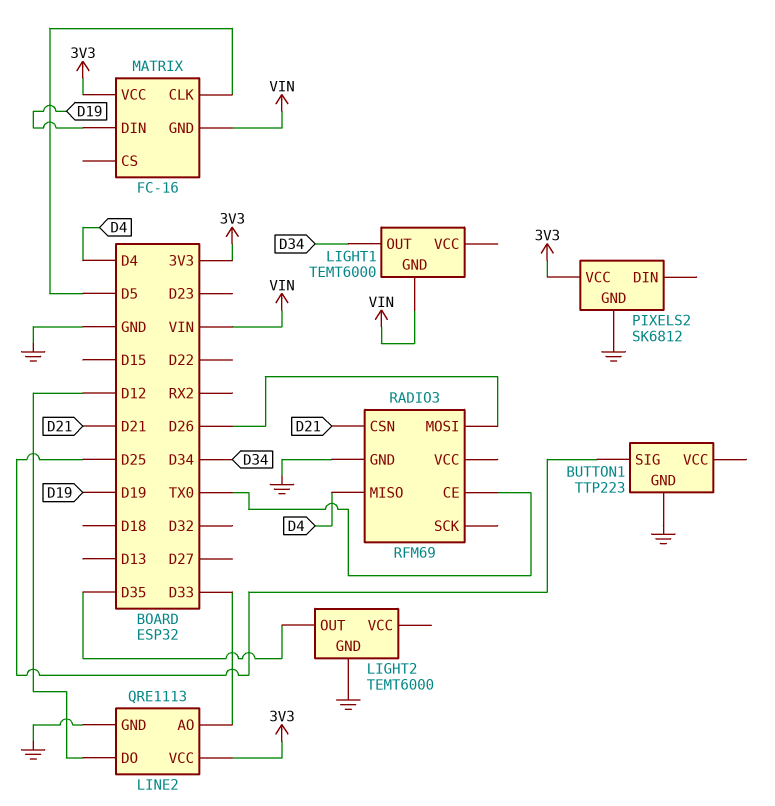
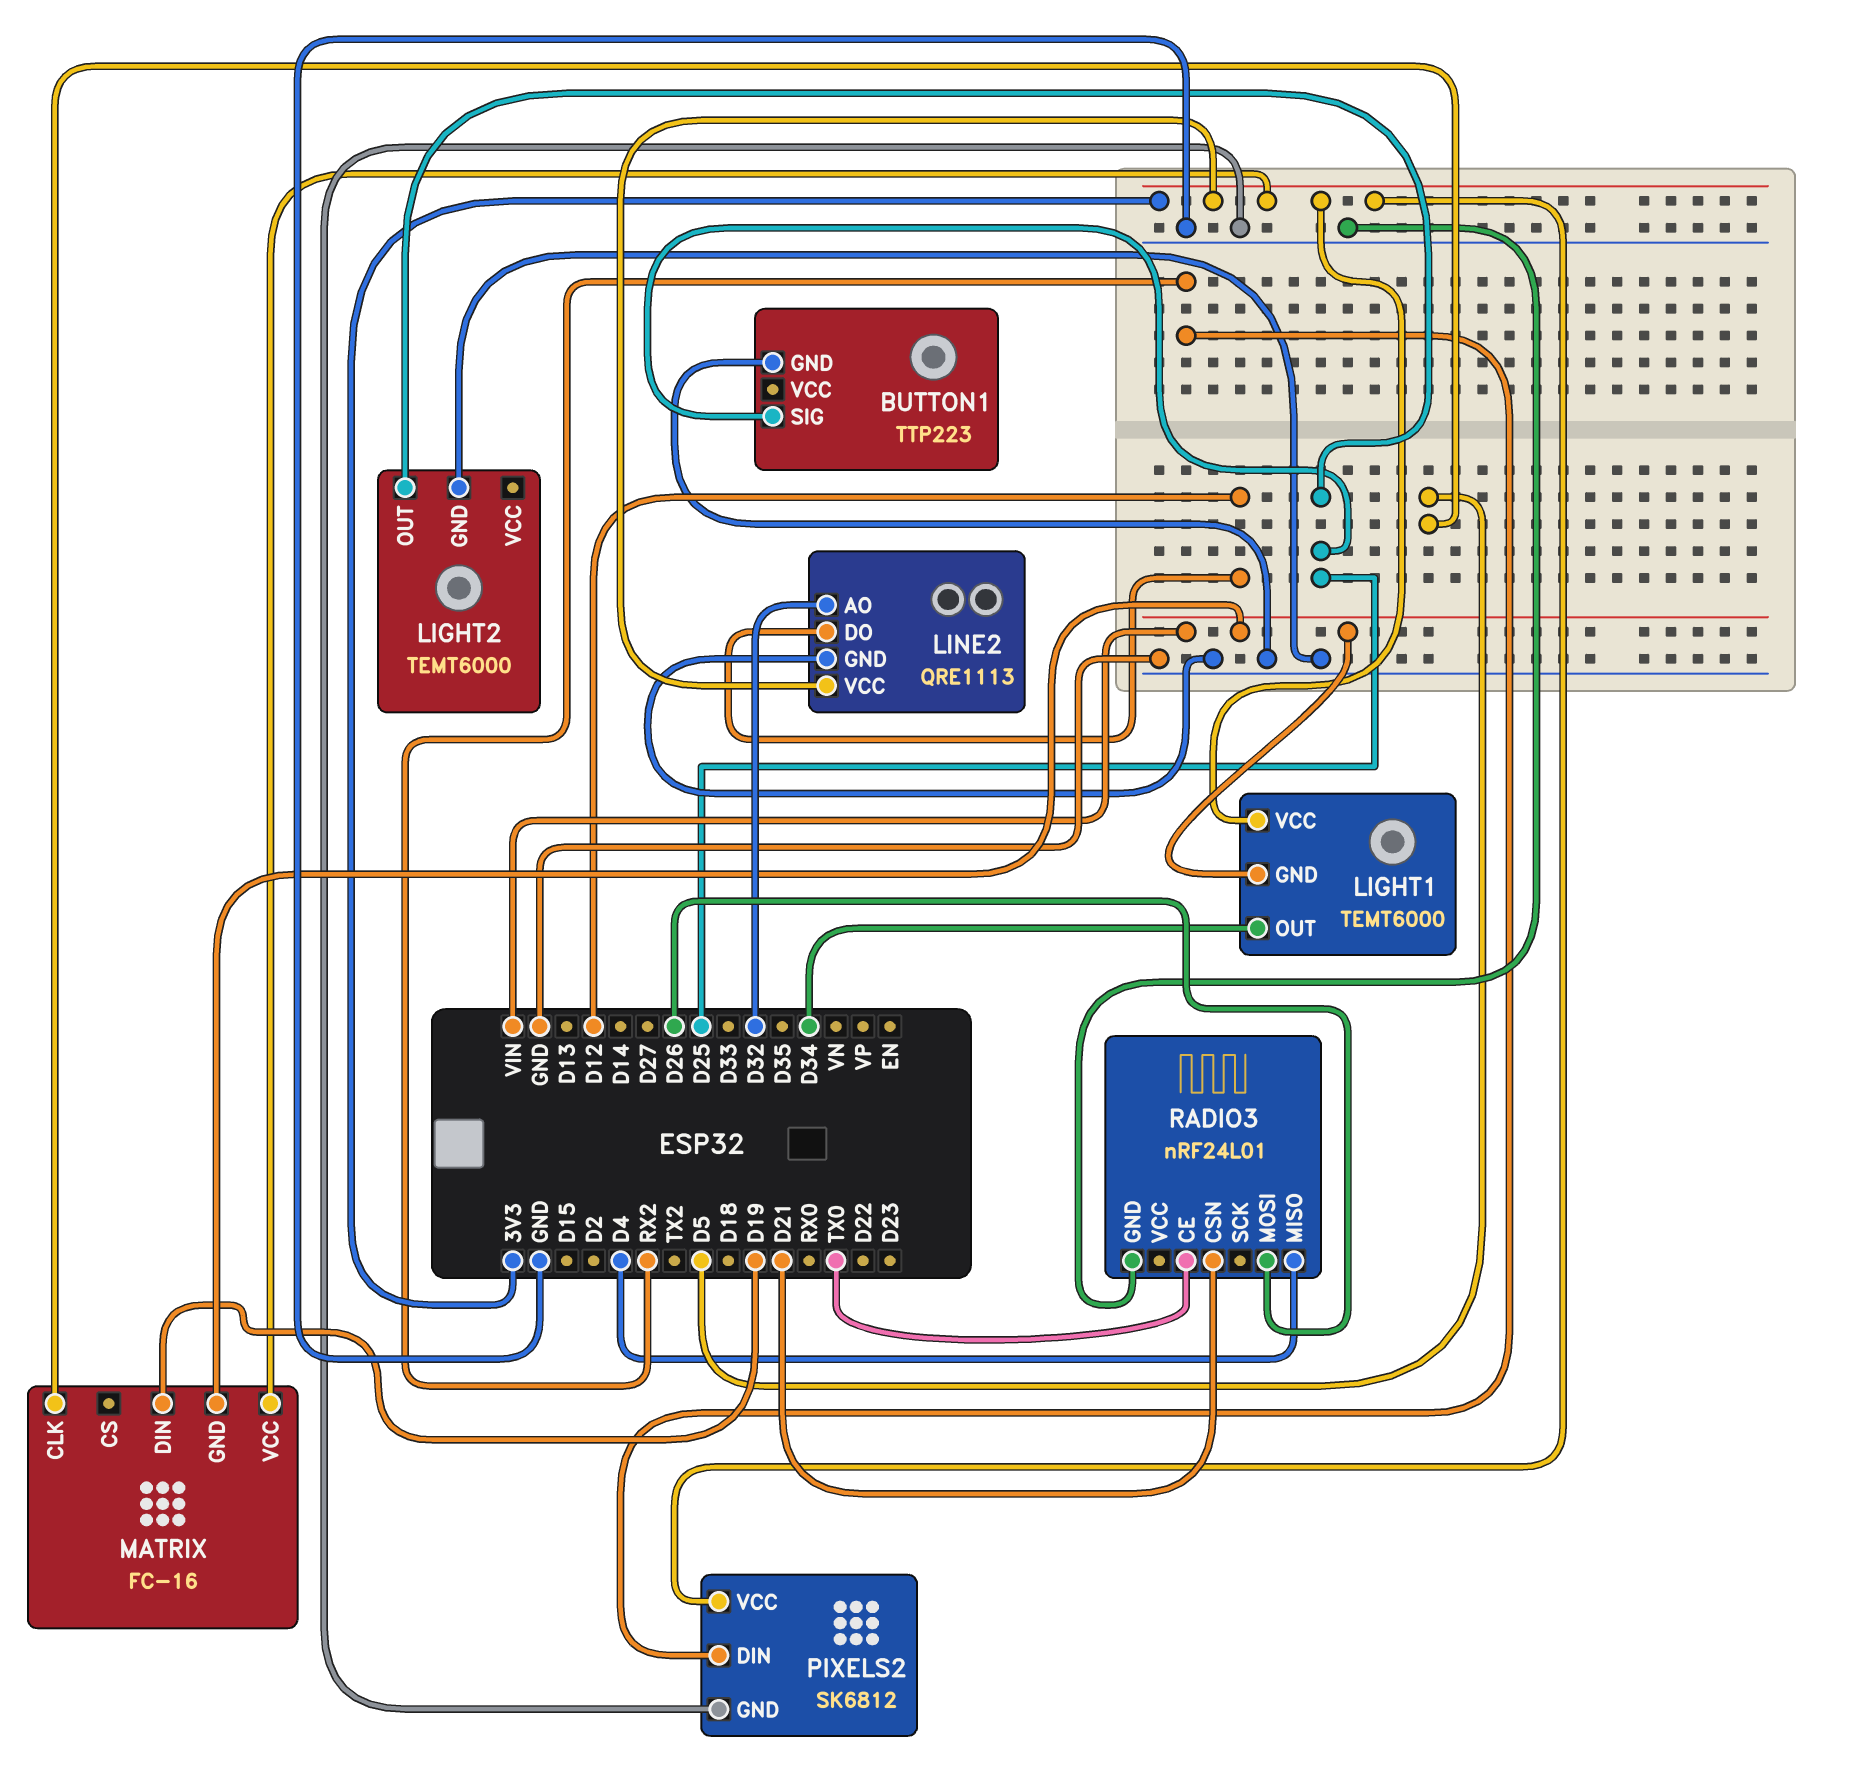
LIGHT1 pin VCC: none -> 3V3
LIGHT2 pin OUT: D35 -> D25
LINE2 pin AO: D33 -> D32
PIXELS2 pin DIN: none -> RX2
RADIO3: RFM69 -> nRF24L01

